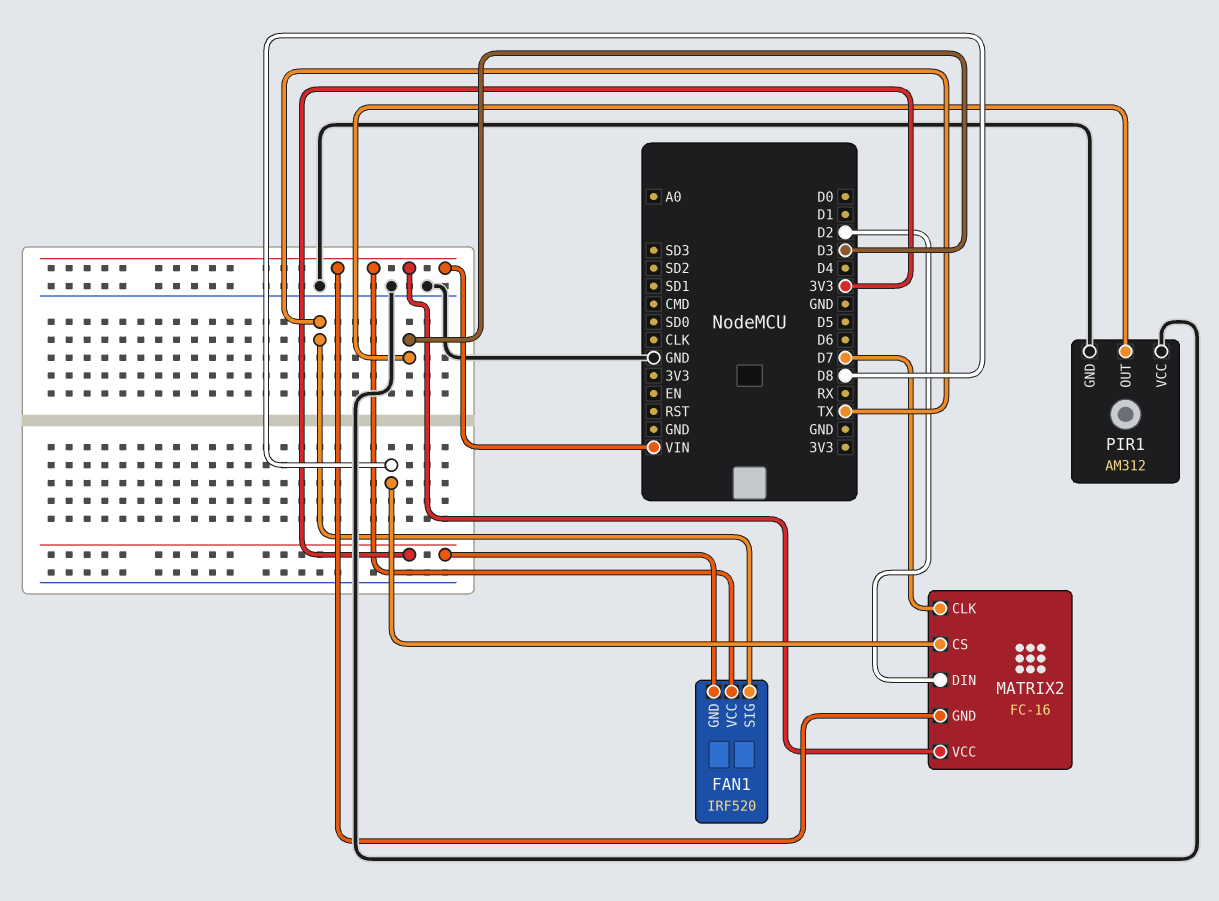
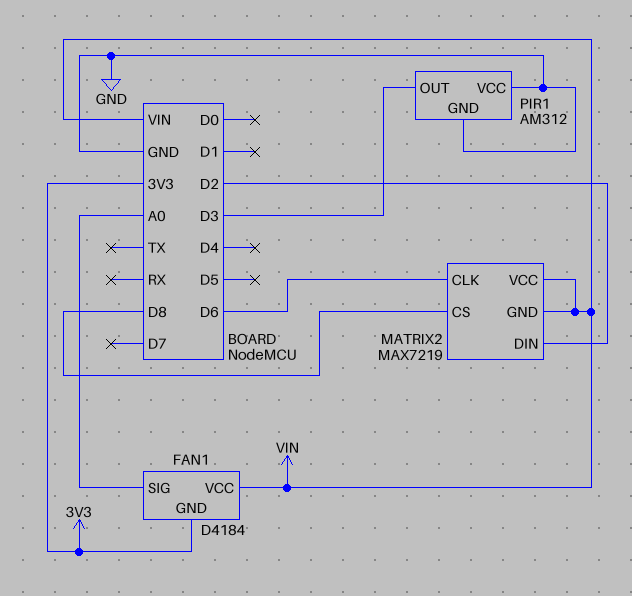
FAN1: IRF520 -> D4184
FAN1 pin SIG: TX -> A0
MATRIX2: FC-16 -> MAX7219
MATRIX2 pin CLK: D7 -> D6

